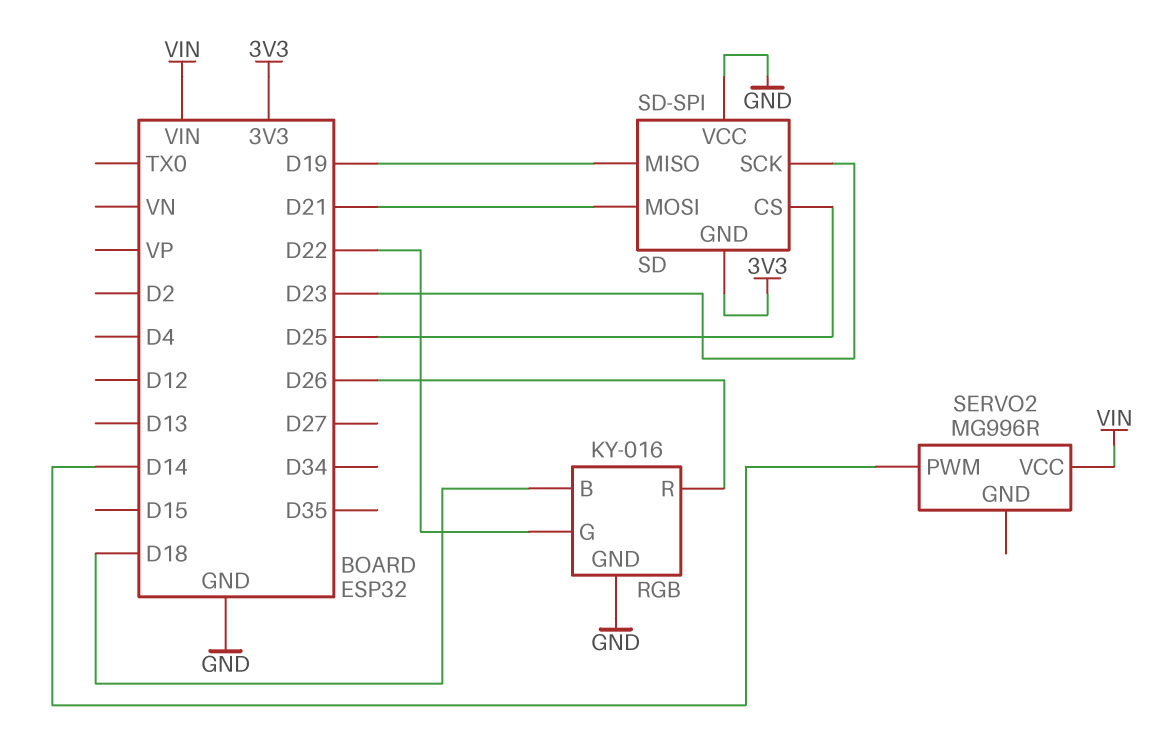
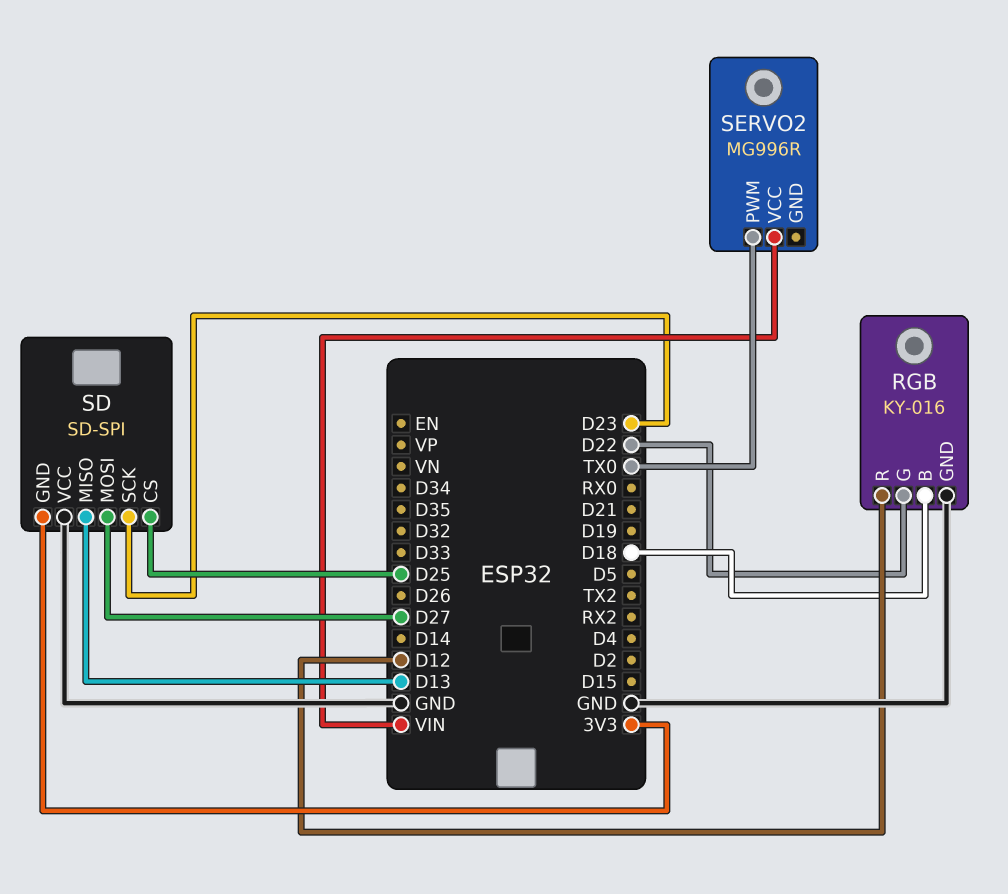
RGB pin R: D26 -> D12
SD pin MISO: D19 -> D13
SD pin MOSI: D21 -> D27
SERVO2 pin PWM: D14 -> TX0

